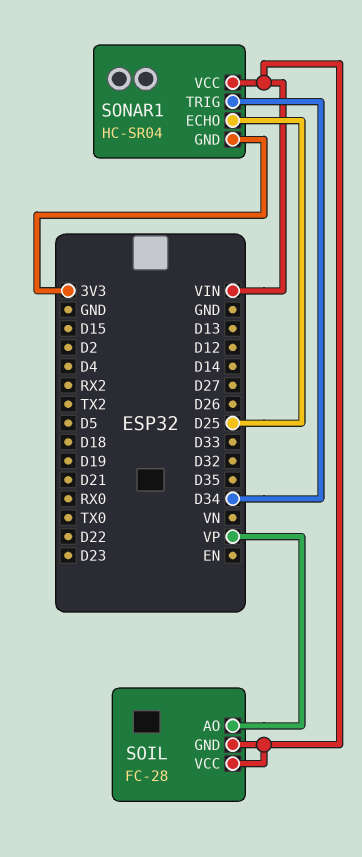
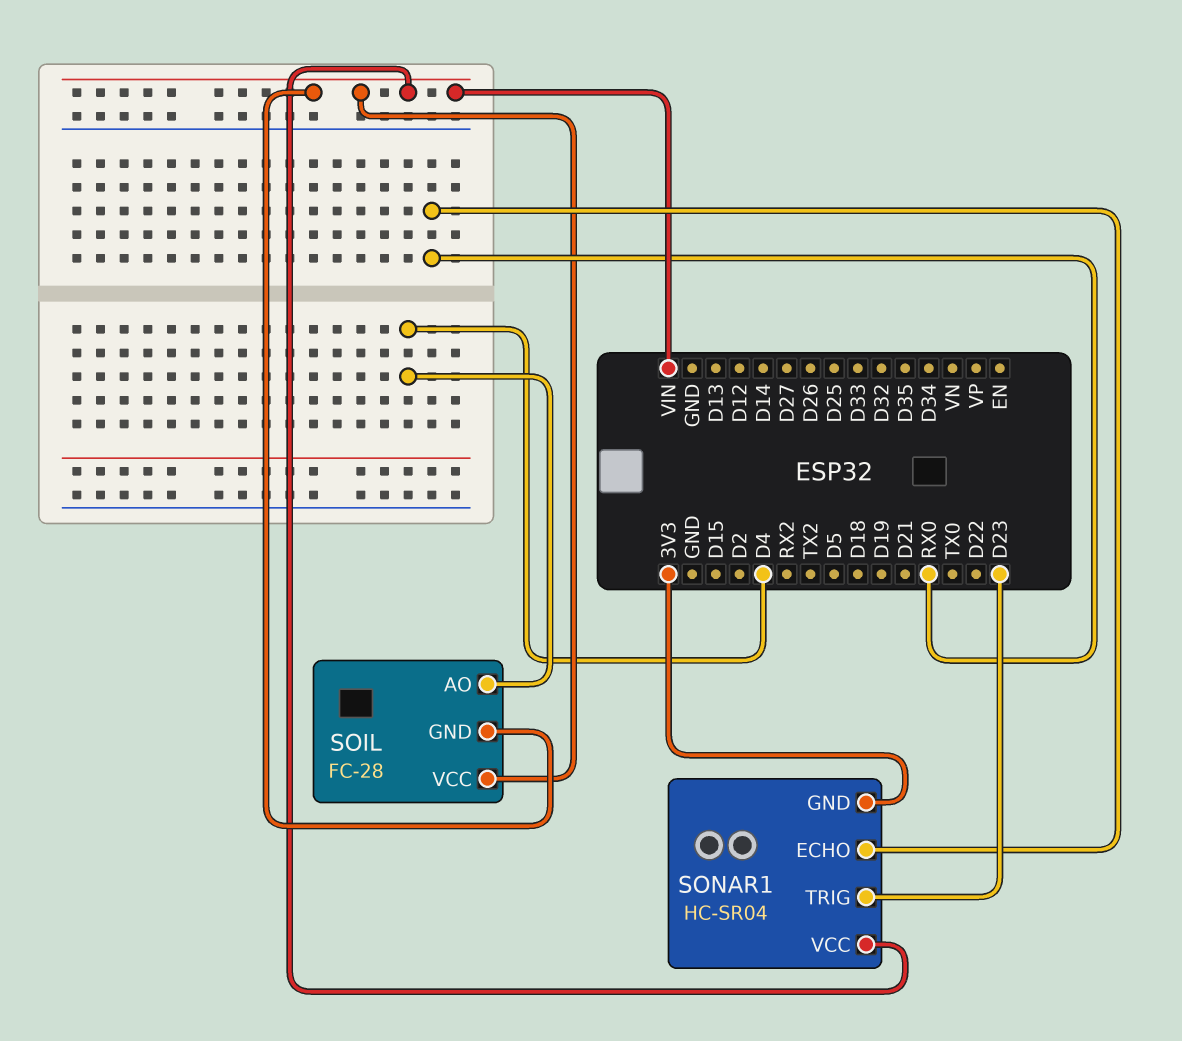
SOIL pin AO: VP -> D4
SONAR1 pin ECHO: D25 -> RX0
SONAR1 pin TRIG: D34 -> D23

